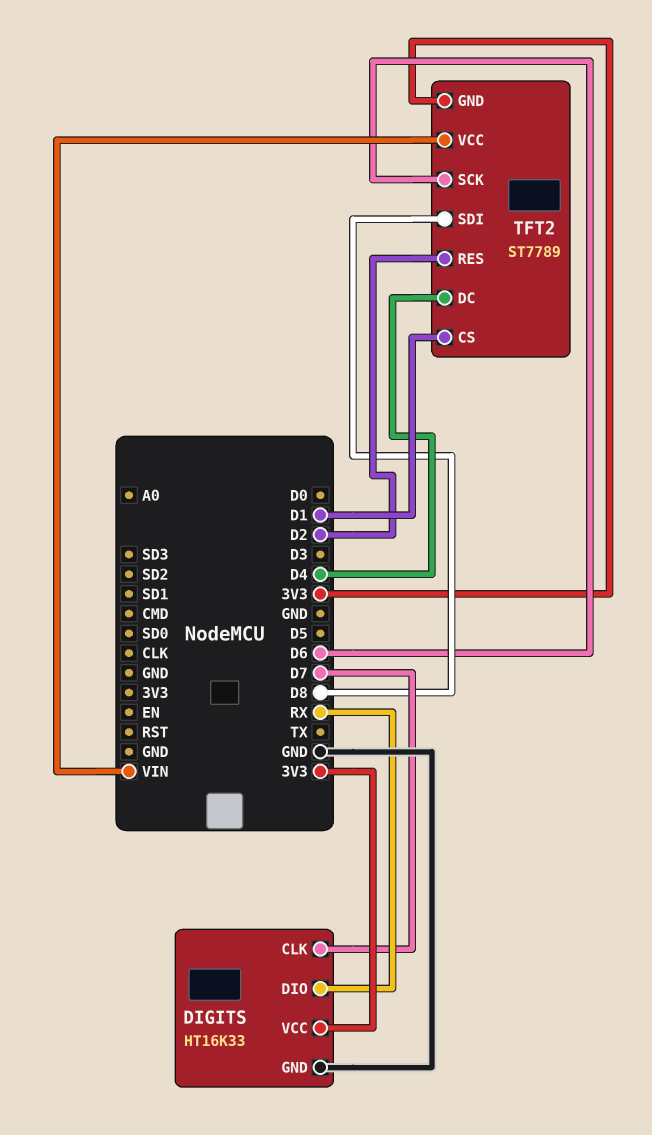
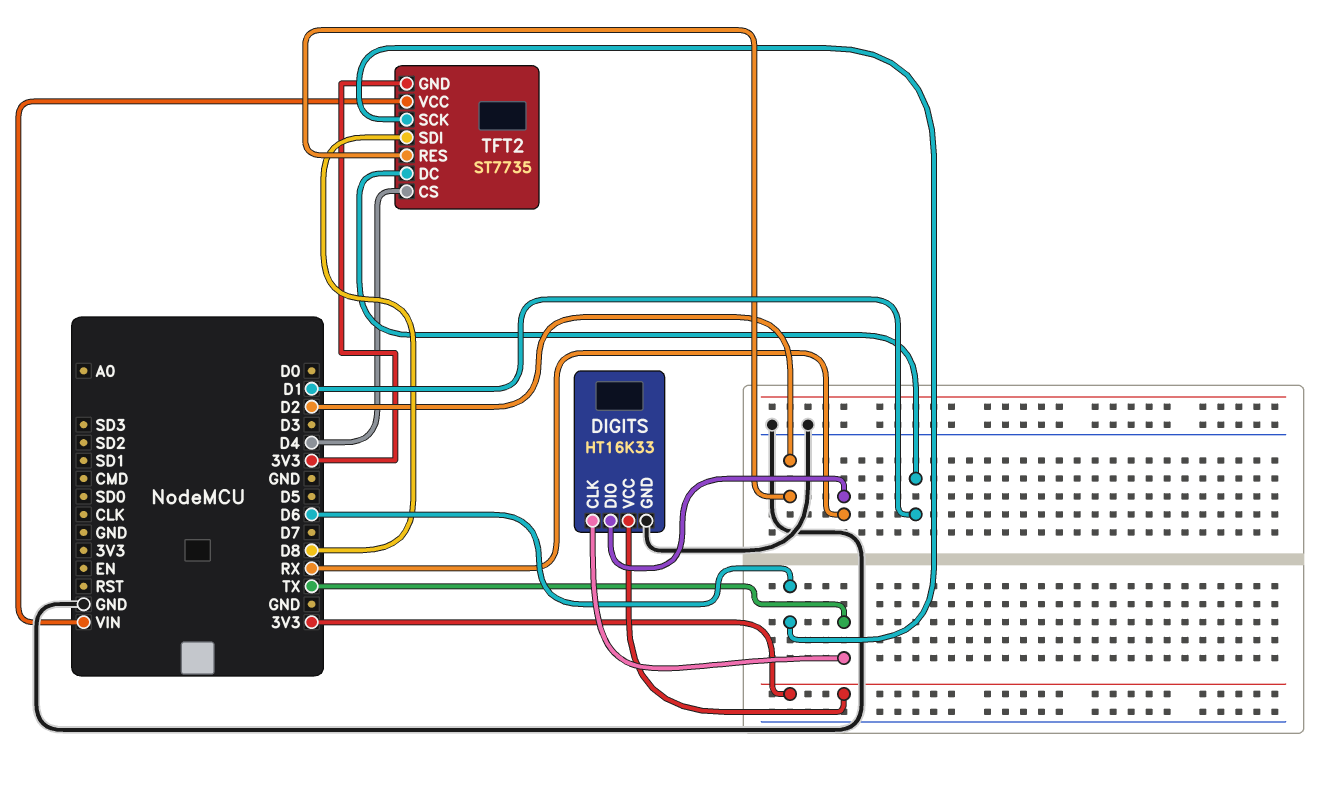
DIGITS pin CLK: D7 -> TX
TFT2: ST7789 -> ST7735
TFT2 pin CS: D1 -> D4
TFT2 pin DC: D4 -> D1

